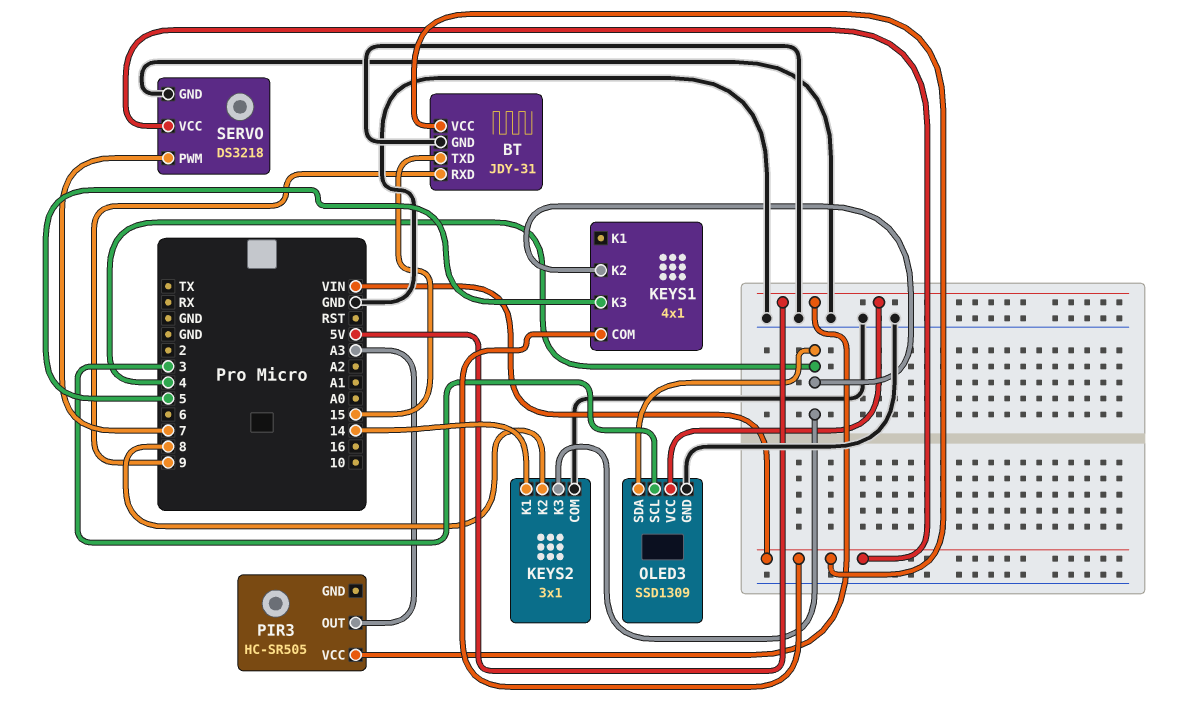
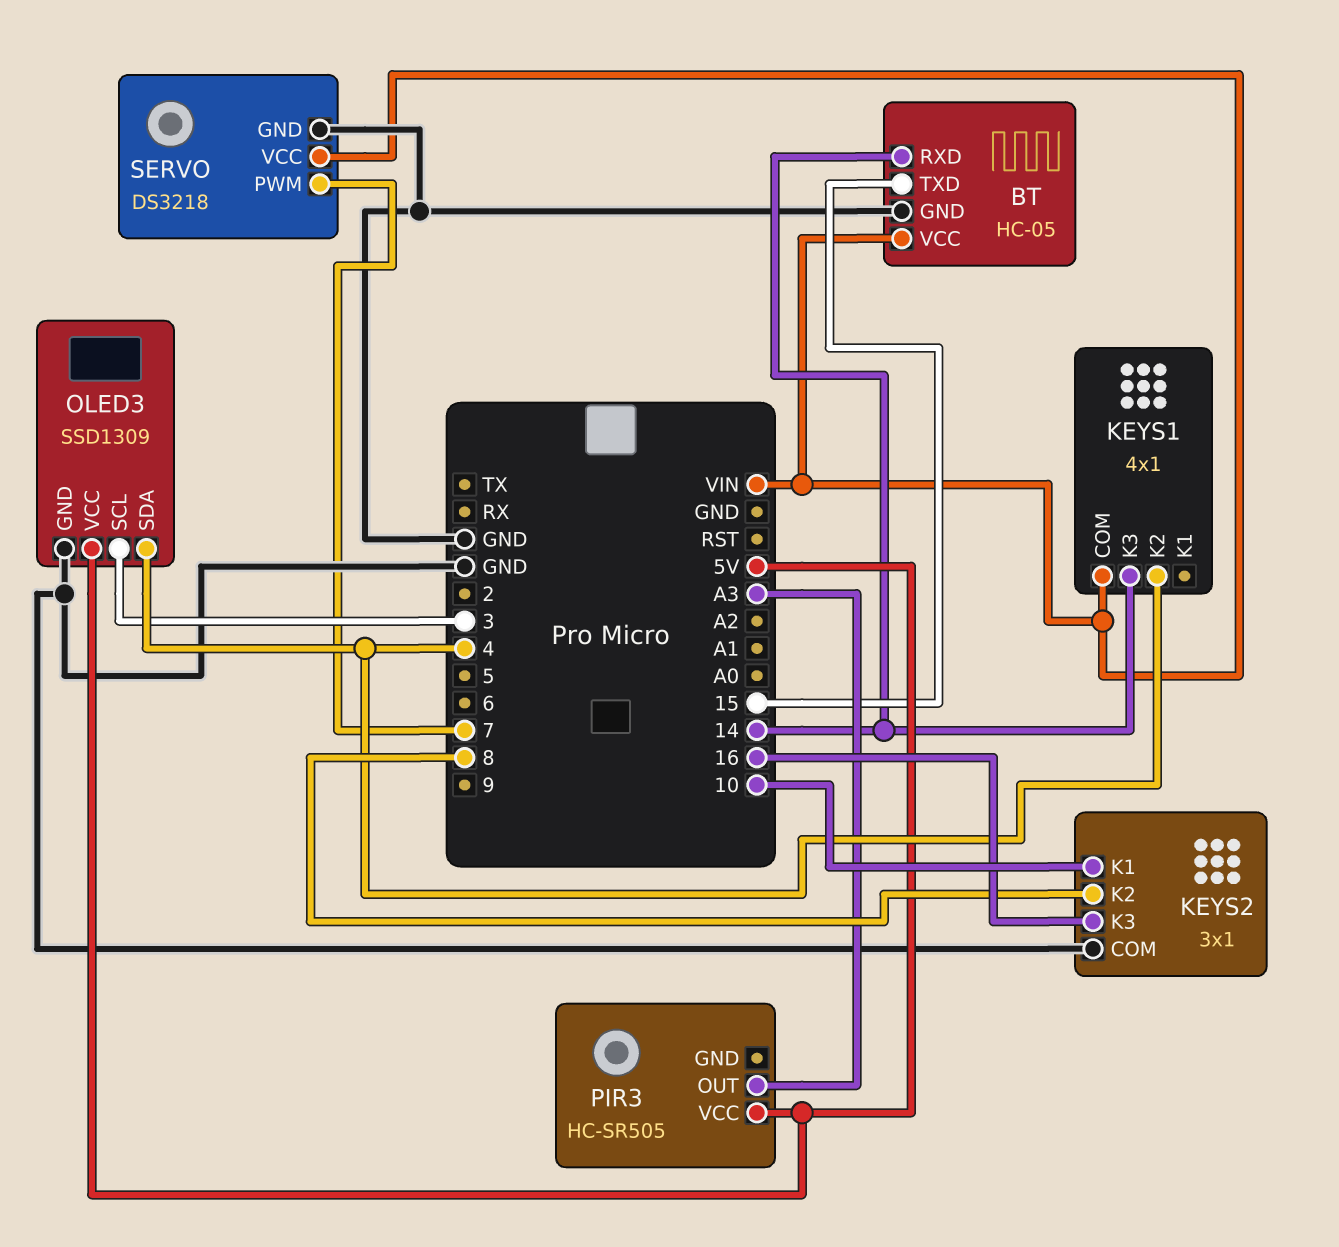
BT: JDY-31 -> HC-05
BT pin RXD: 9 -> 14
KEYS1 pin K3: 5 -> 14
KEYS2 pin K1: 14 -> 10
KEYS2 pin K3: 4 -> 16

